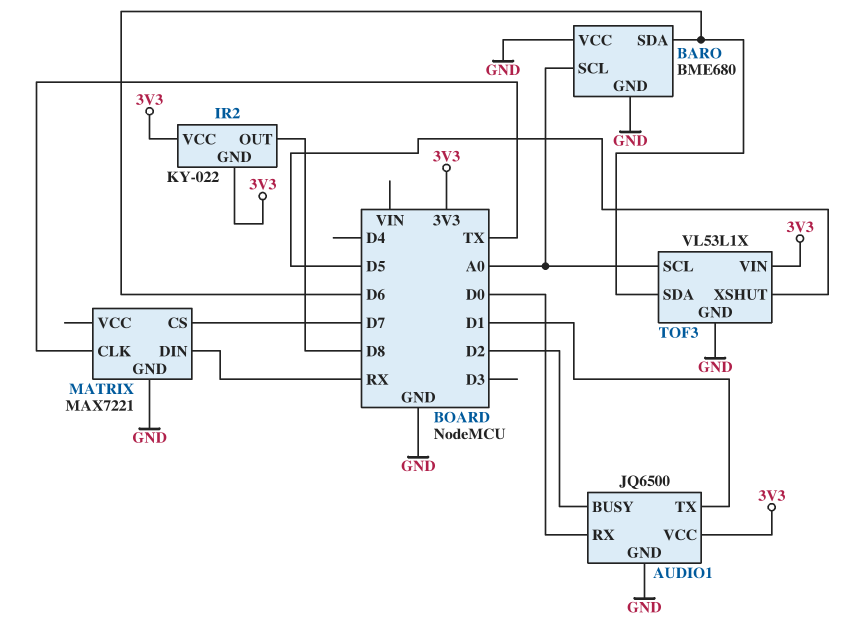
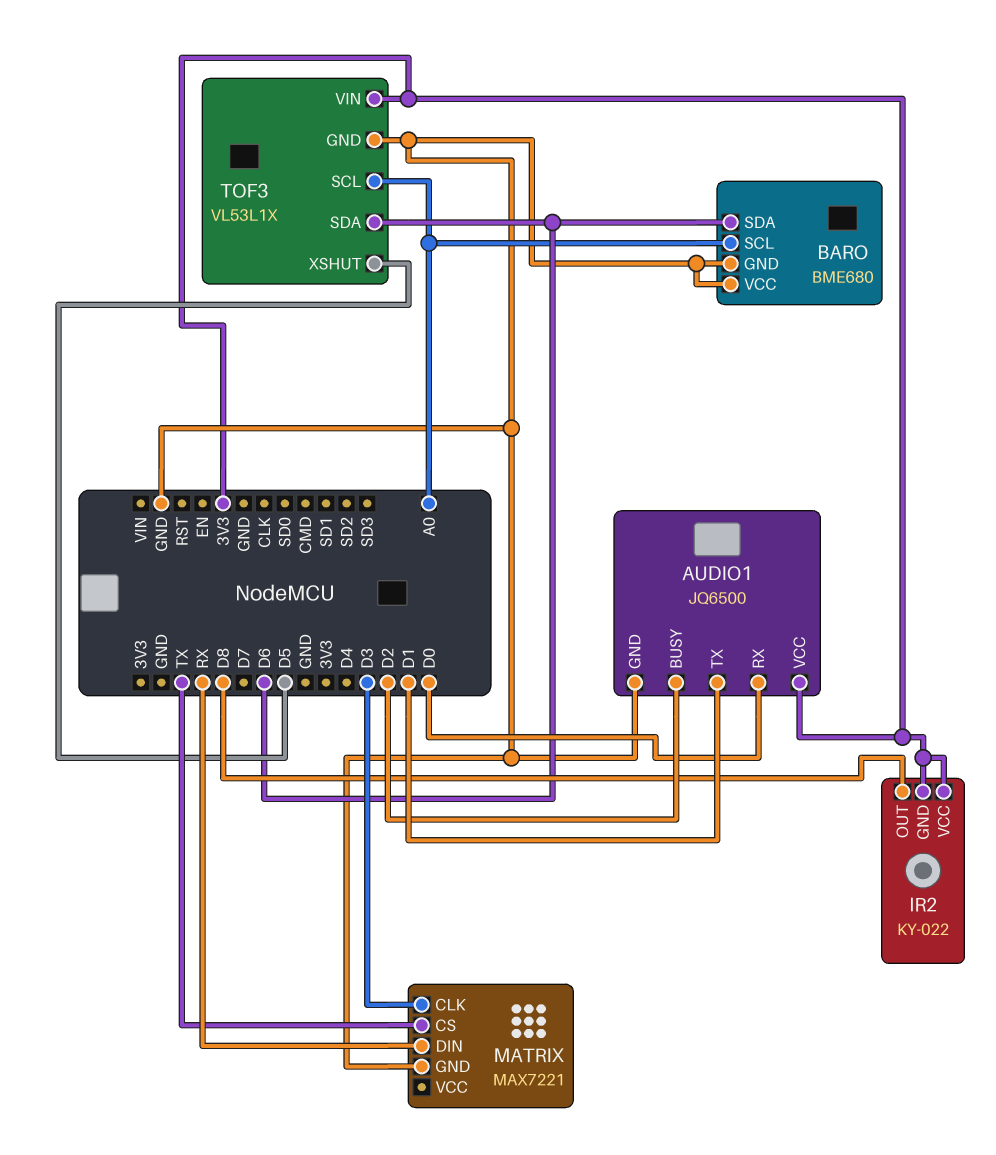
MATRIX pin CLK: TX -> D3
MATRIX pin CS: D7 -> TX

